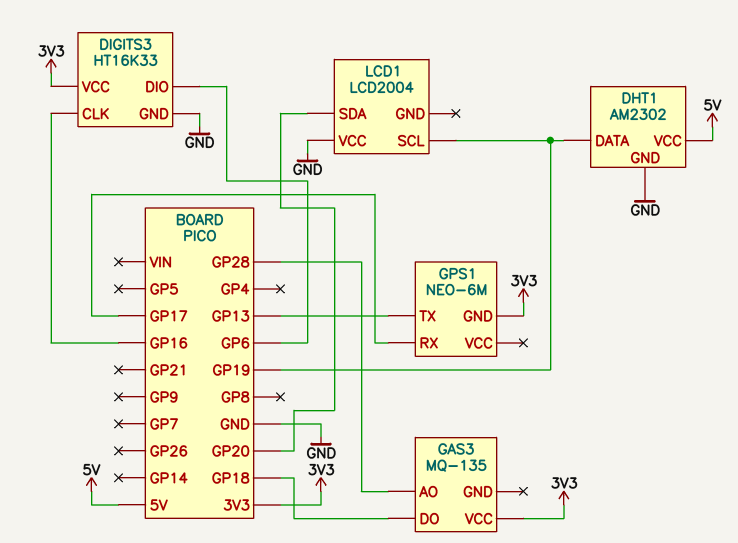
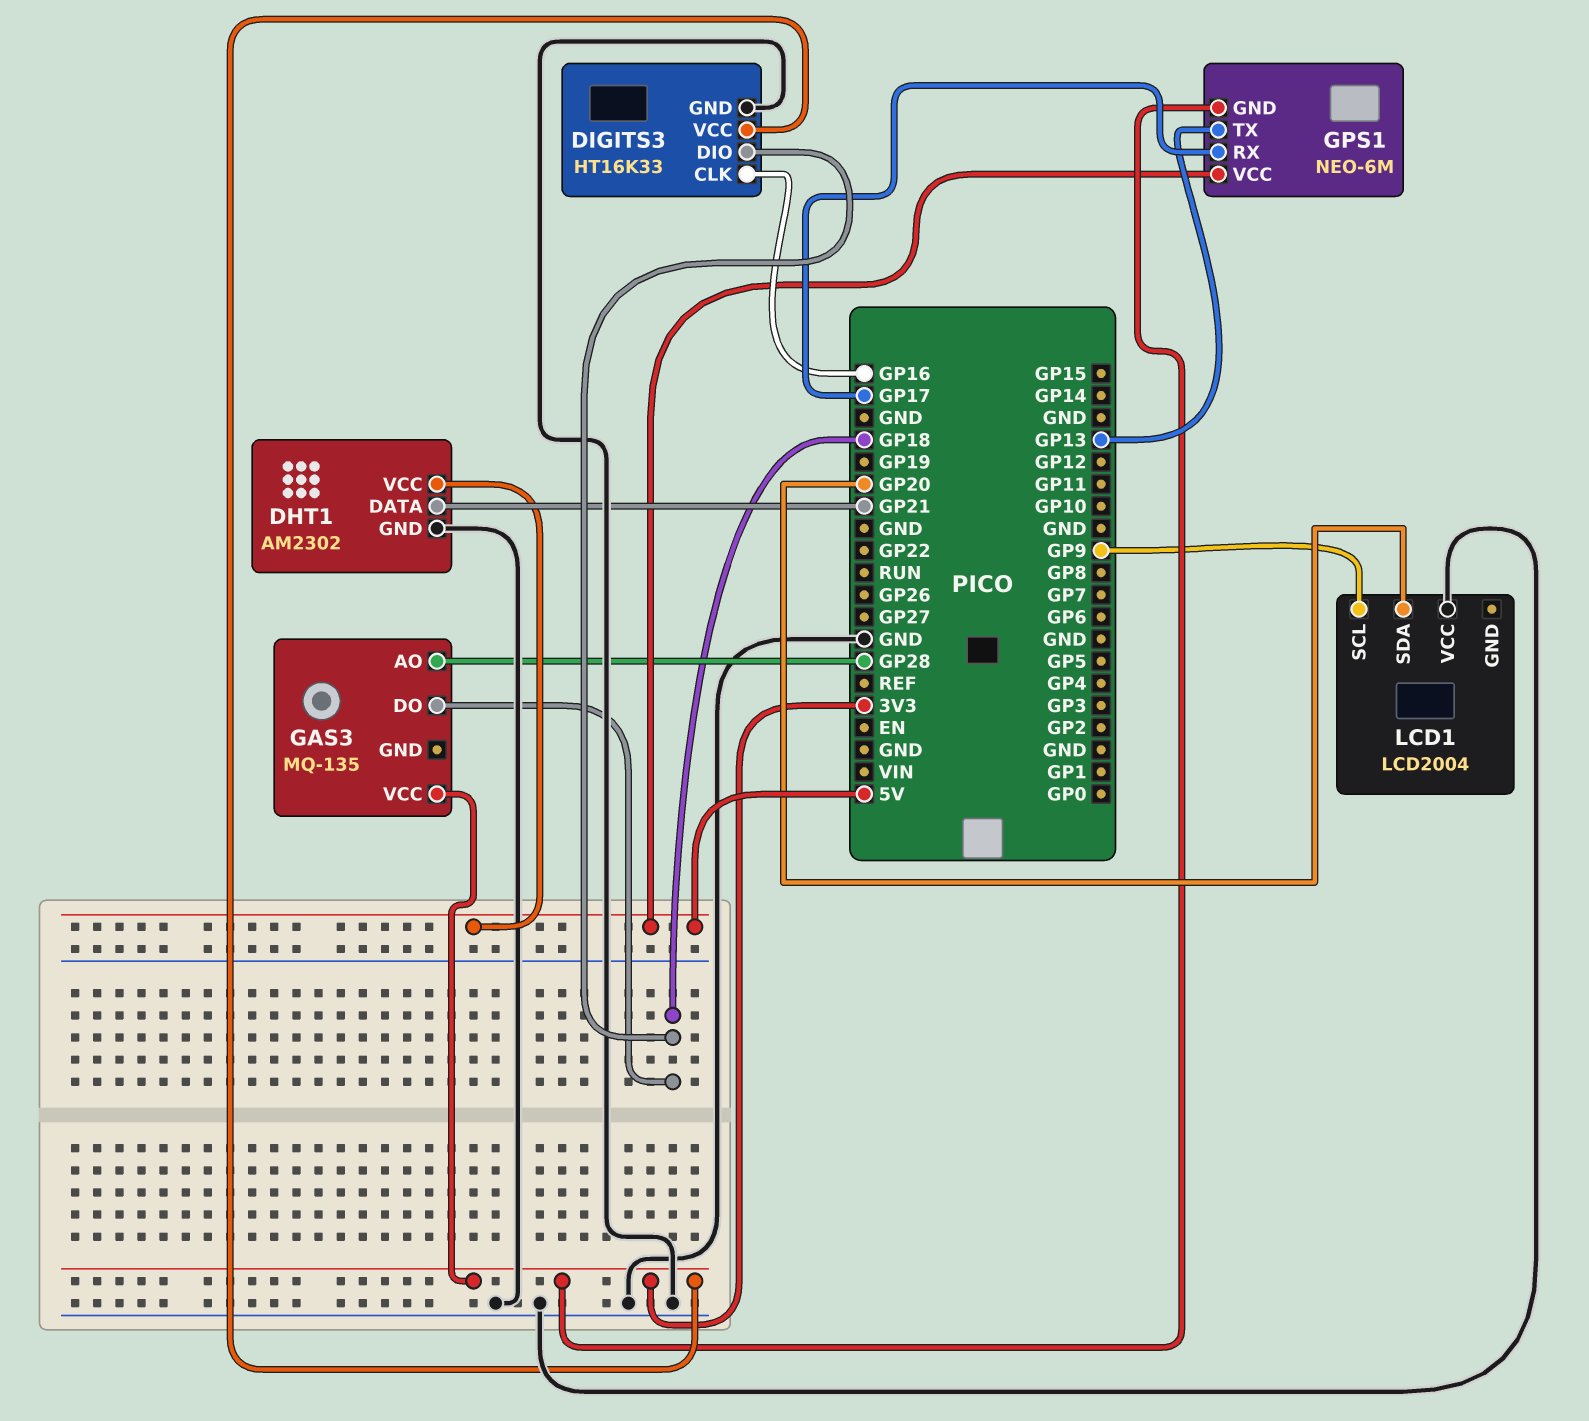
DHT1 pin DATA: GP19 -> GP21
DIGITS3 pin DIO: GP6 -> GP18
GPS1 pin VCC: none -> 5V
LCD1 pin SCL: GP19 -> GP9

